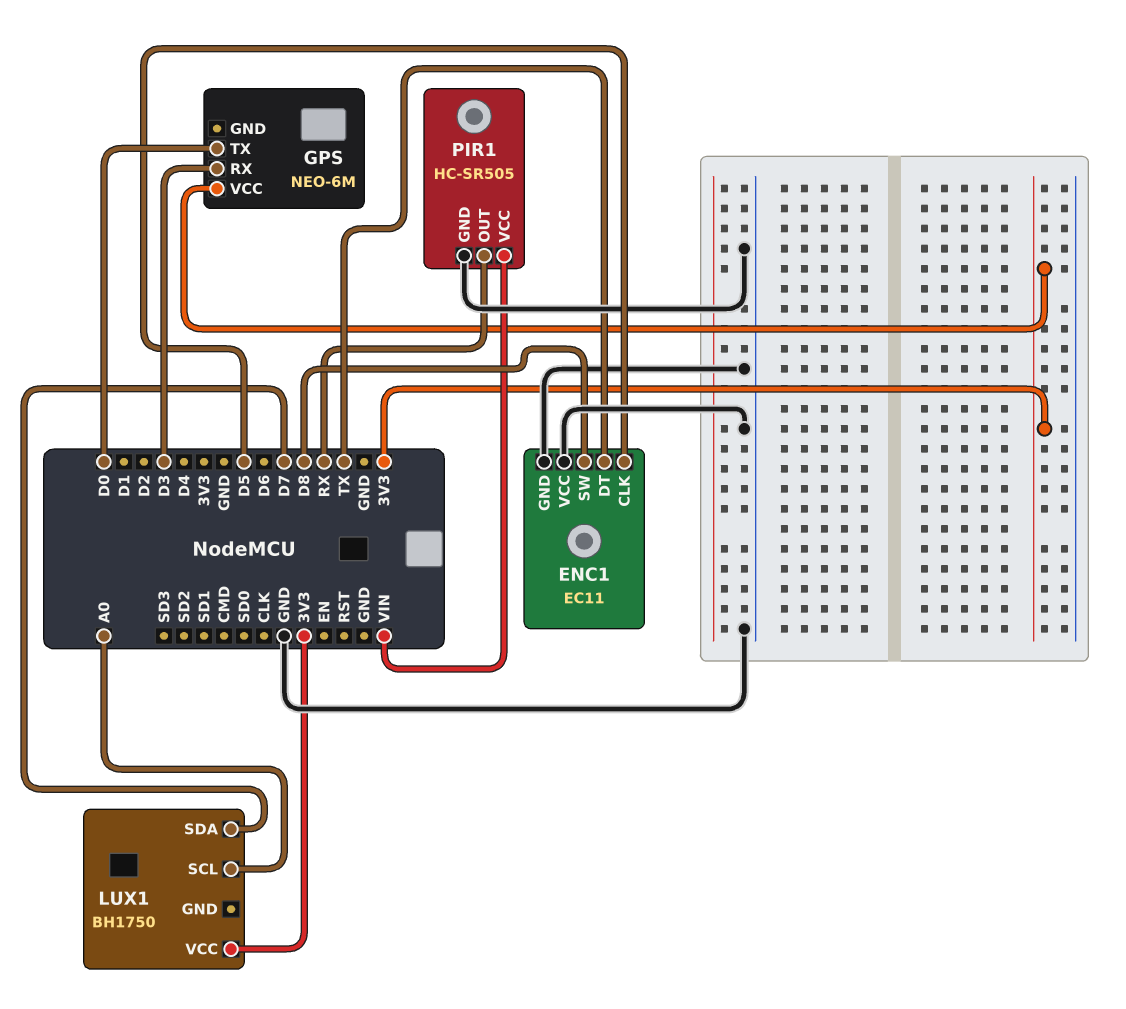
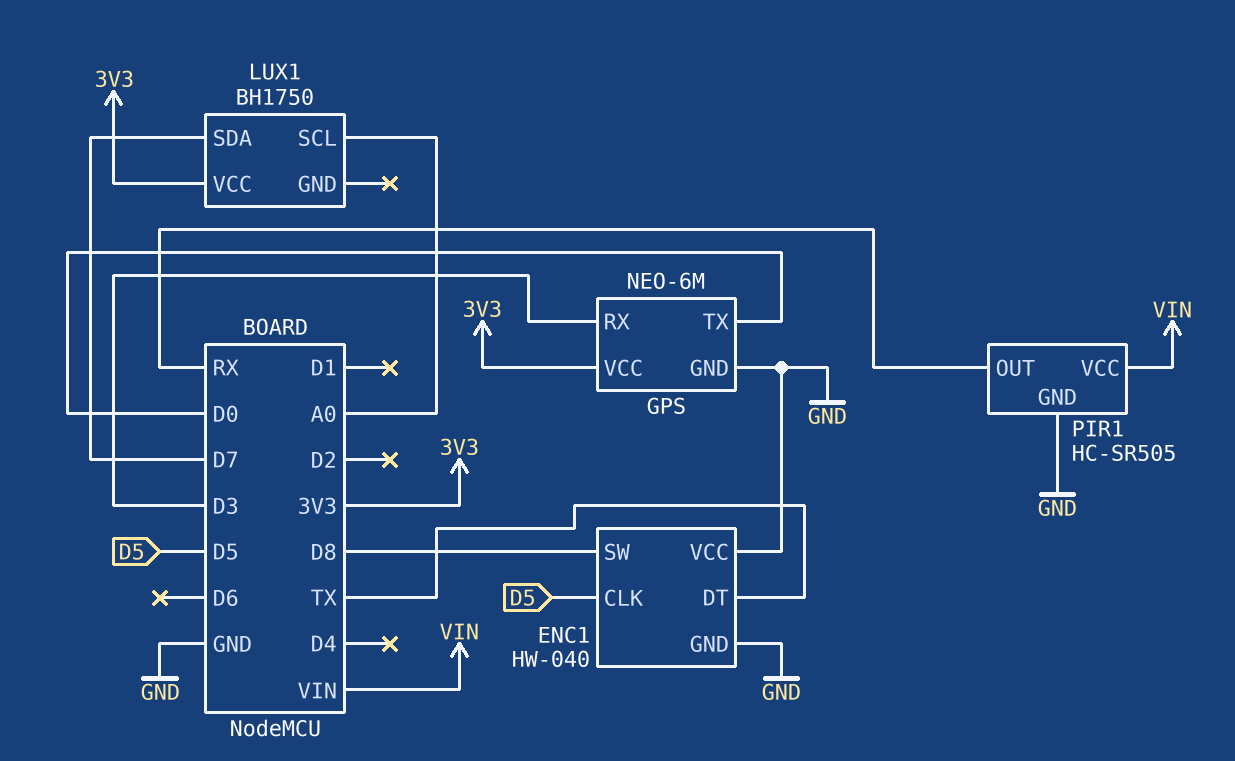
ENC1: EC11 -> HW-040
GPS pin GND: none -> GND

